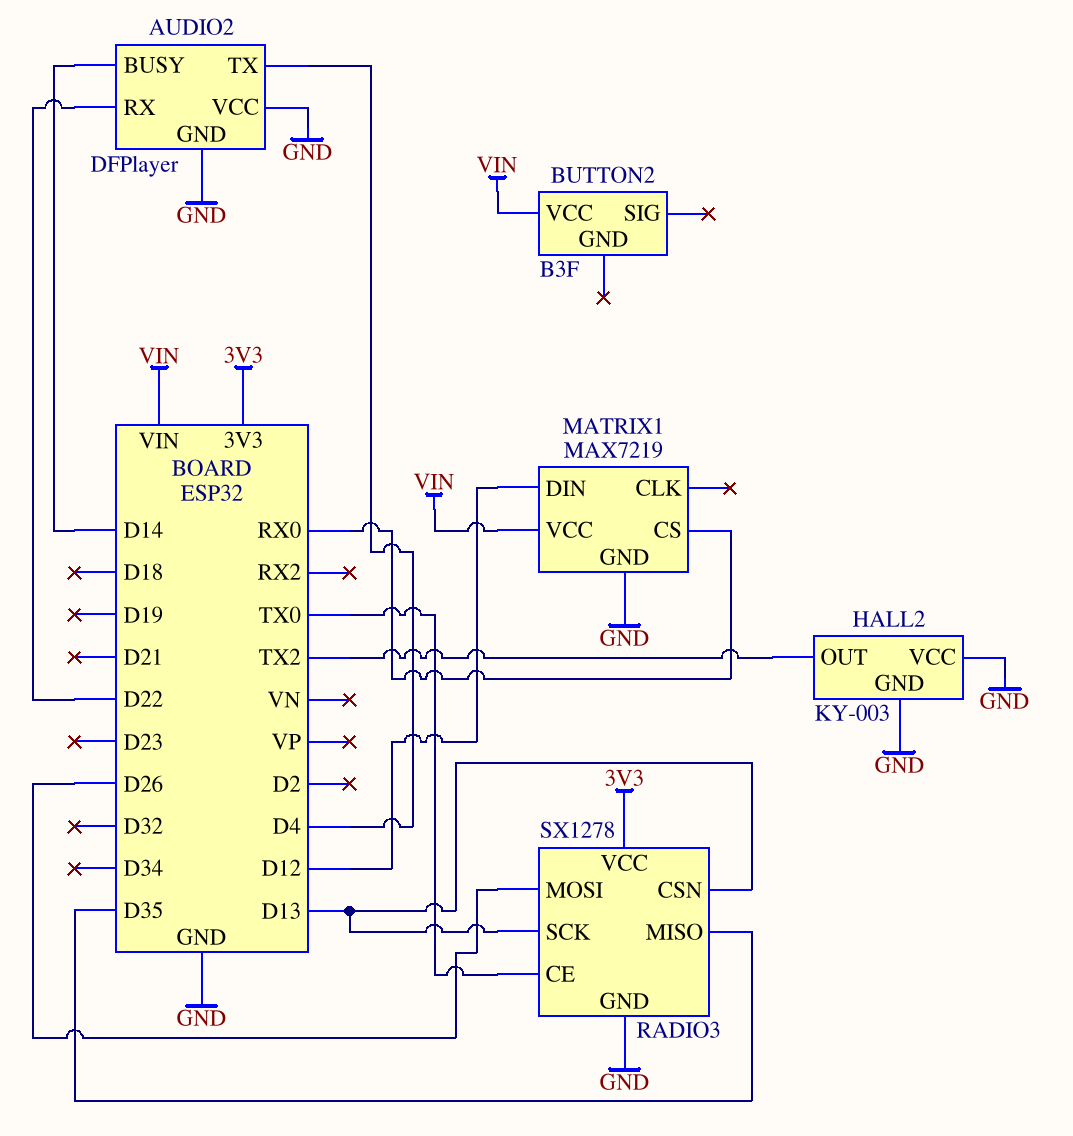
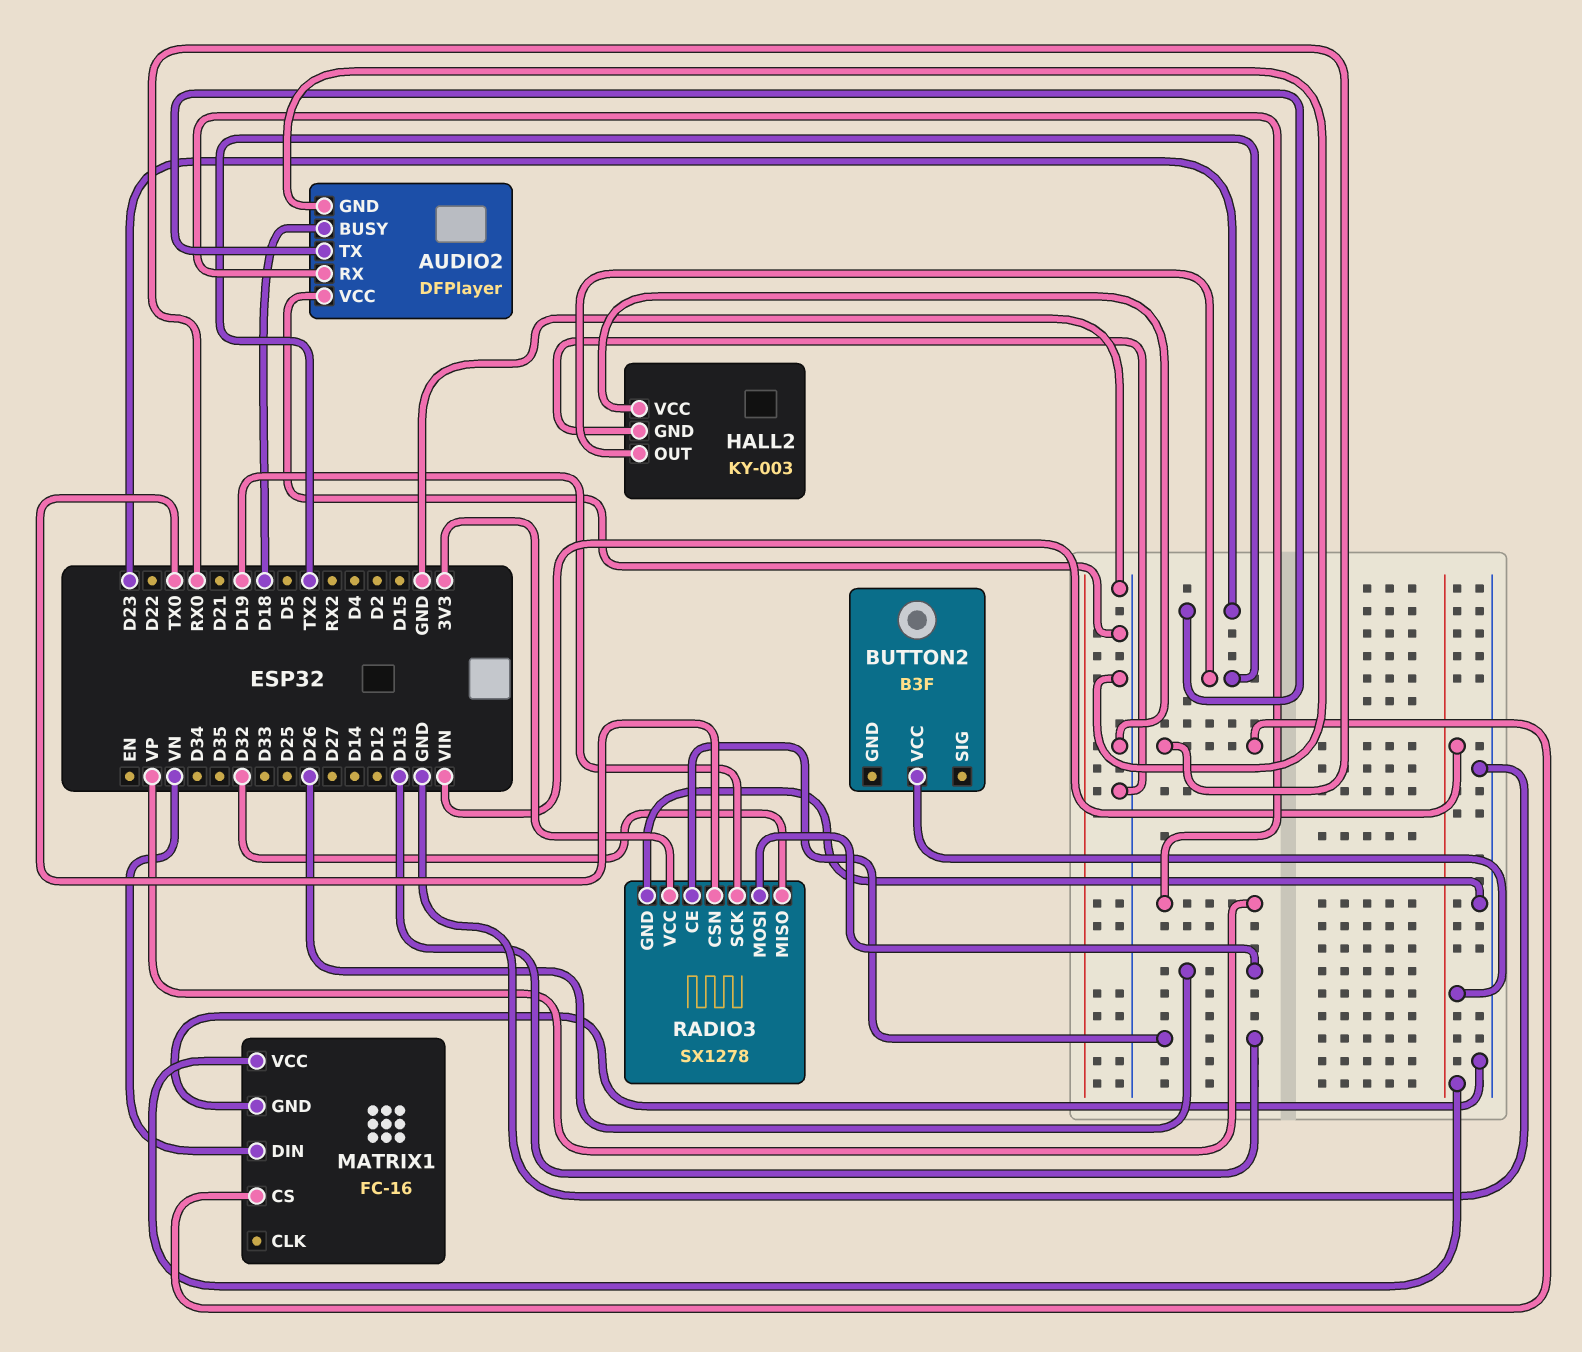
AUDIO2 pin BUSY: D14 -> D18
AUDIO2 pin RX: D22 -> VP
AUDIO2 pin TX: D4 -> D23
MATRIX1: MAX7219 -> FC-16
MATRIX1 pin DIN: D12 -> VN
RADIO3 pin CE: TX0 -> D13
RADIO3 pin CSN: D13 -> TX0
RADIO3 pin MISO: D35 -> D32
RADIO3 pin SCK: D13 -> D19

